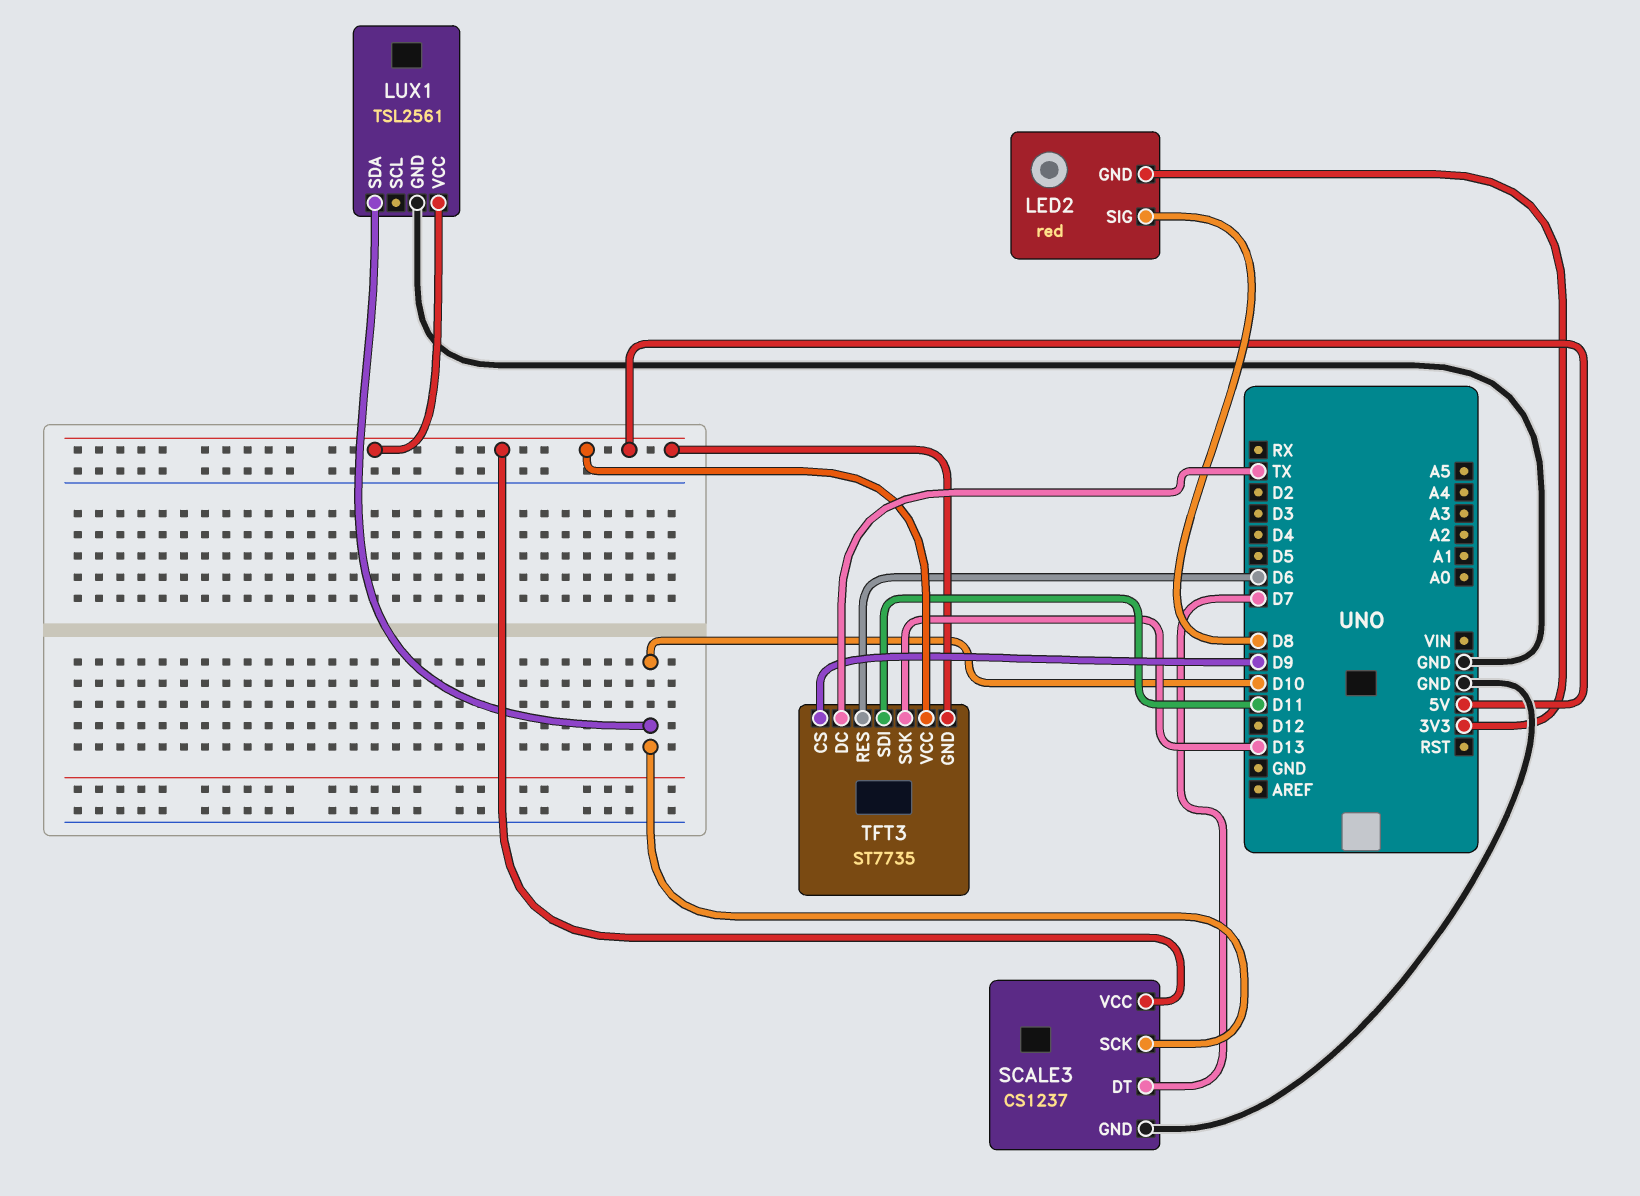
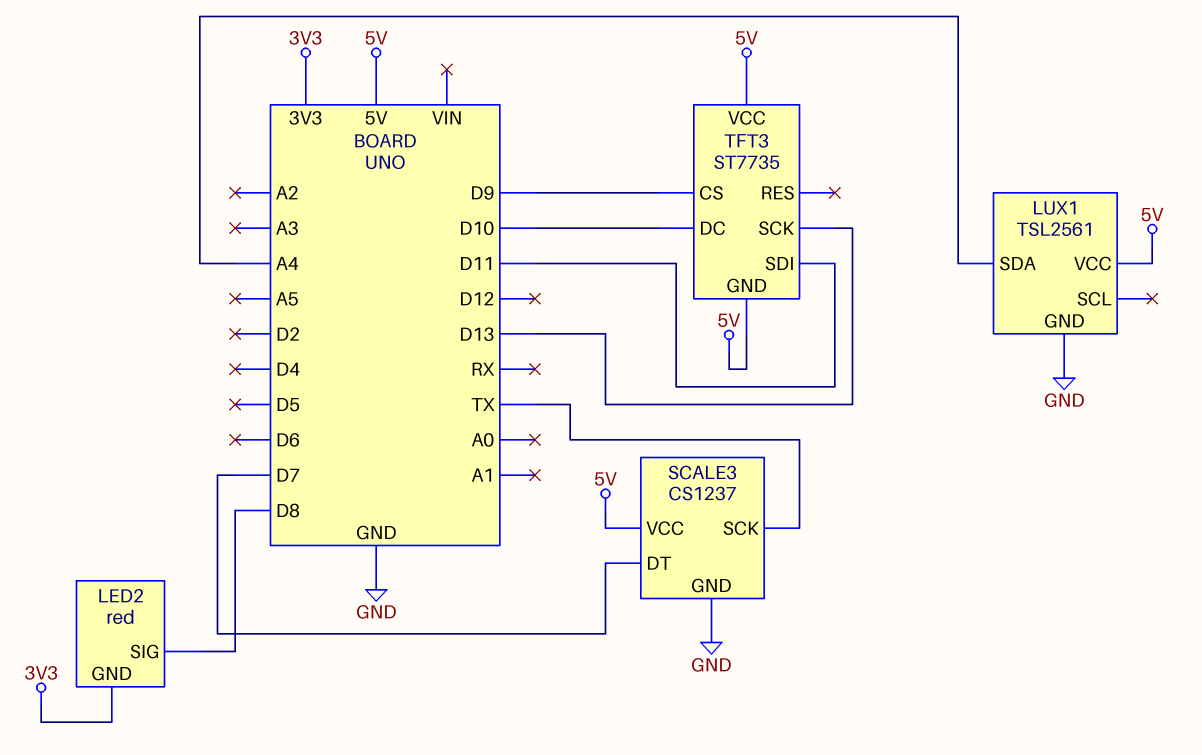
LUX1 pin SDA: D10 -> A4
SCALE3 pin SCK: D10 -> TX
TFT3 pin DC: TX -> D10
TFT3 pin RES: D6 -> none

